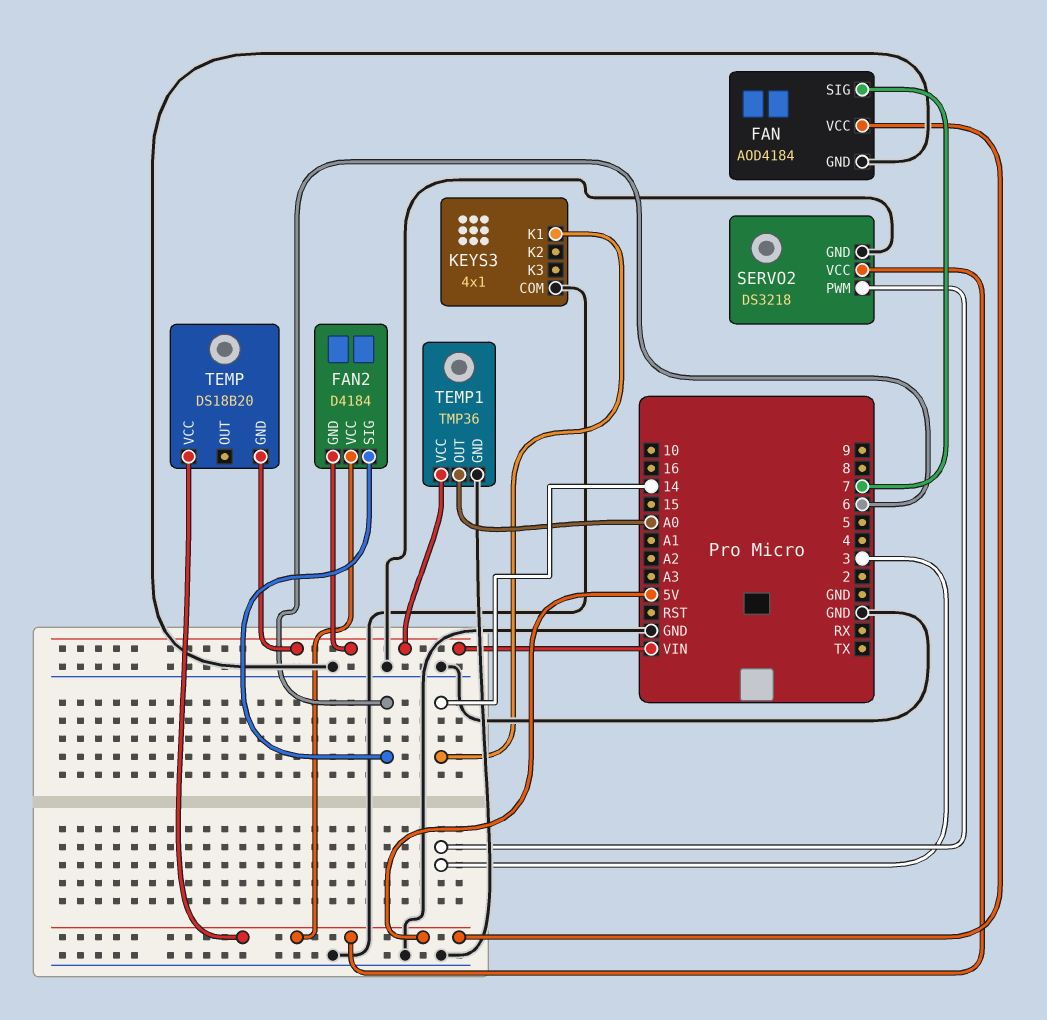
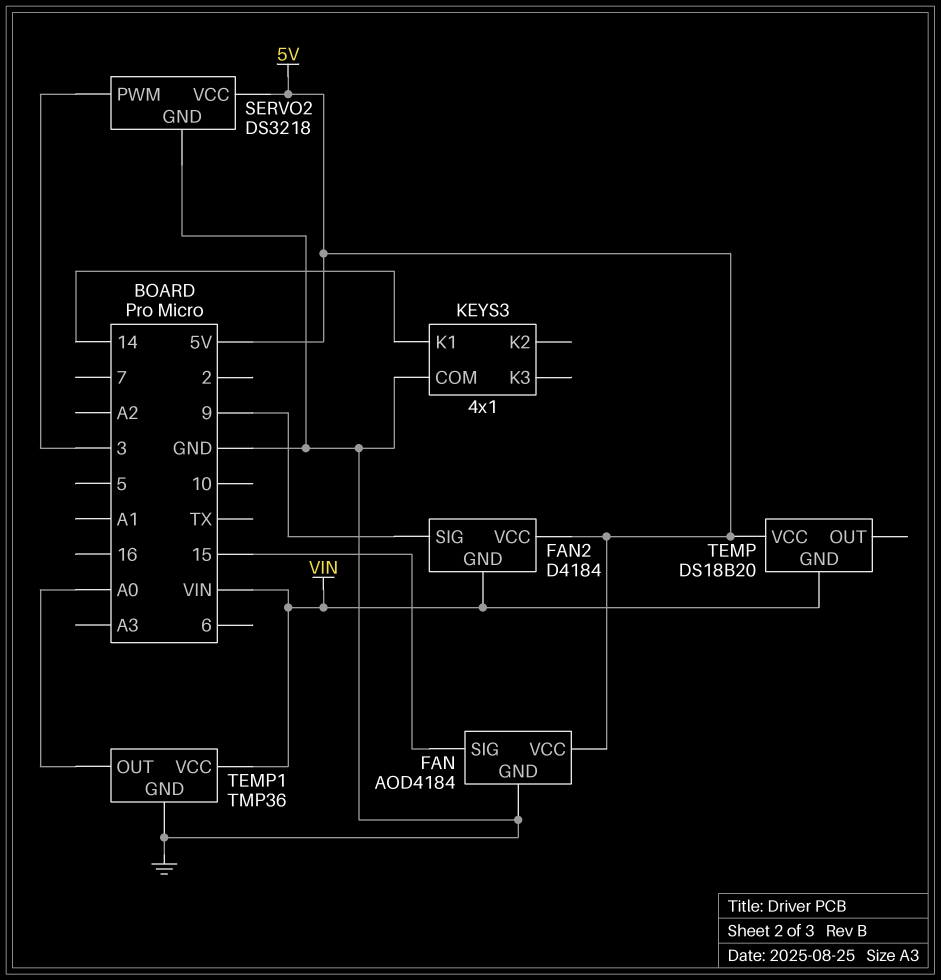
FAN pin SIG: 7 -> 15
FAN2 pin SIG: 6 -> 9

